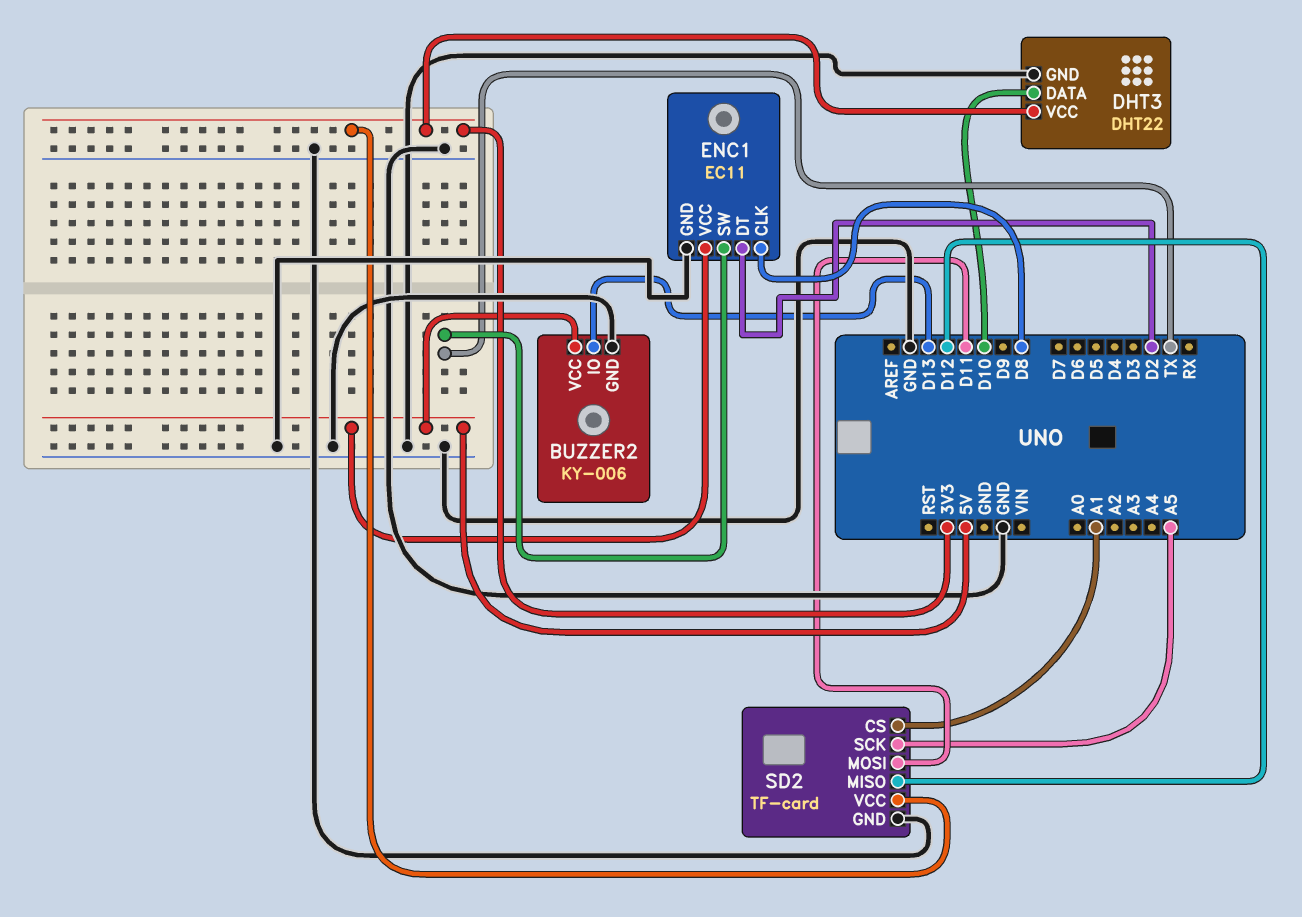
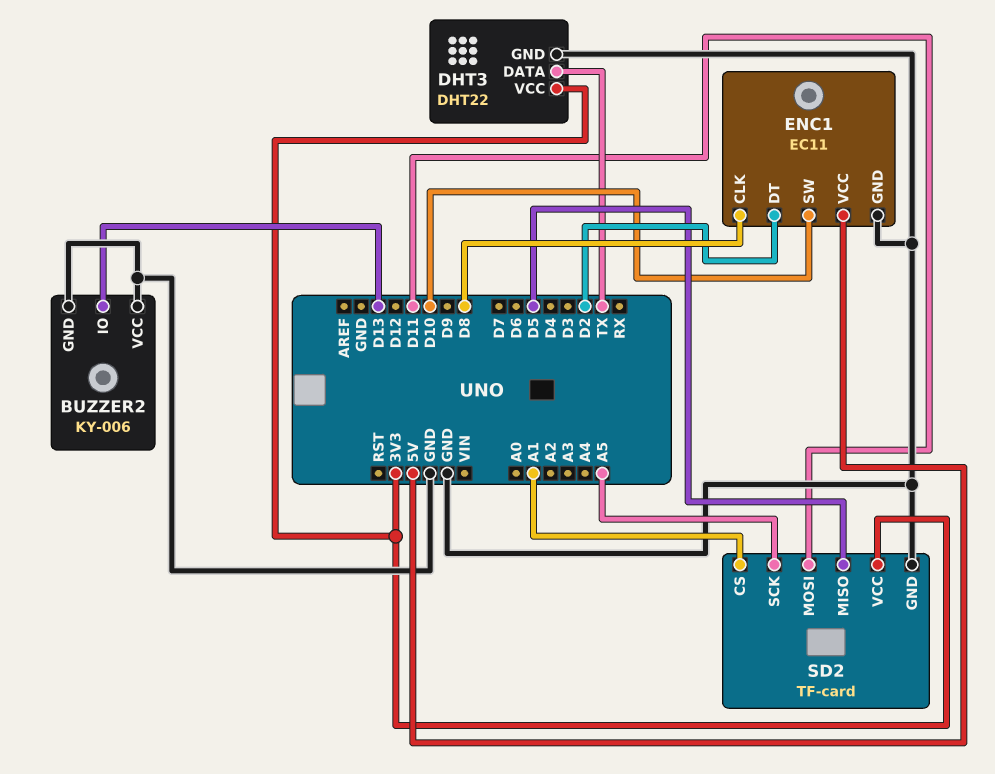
BUZZER2 pin VCC: 5V -> GND
DHT3 pin DATA: D10 -> TX
ENC1 pin SW: TX -> D10
SD2 pin MISO: D12 -> D5

